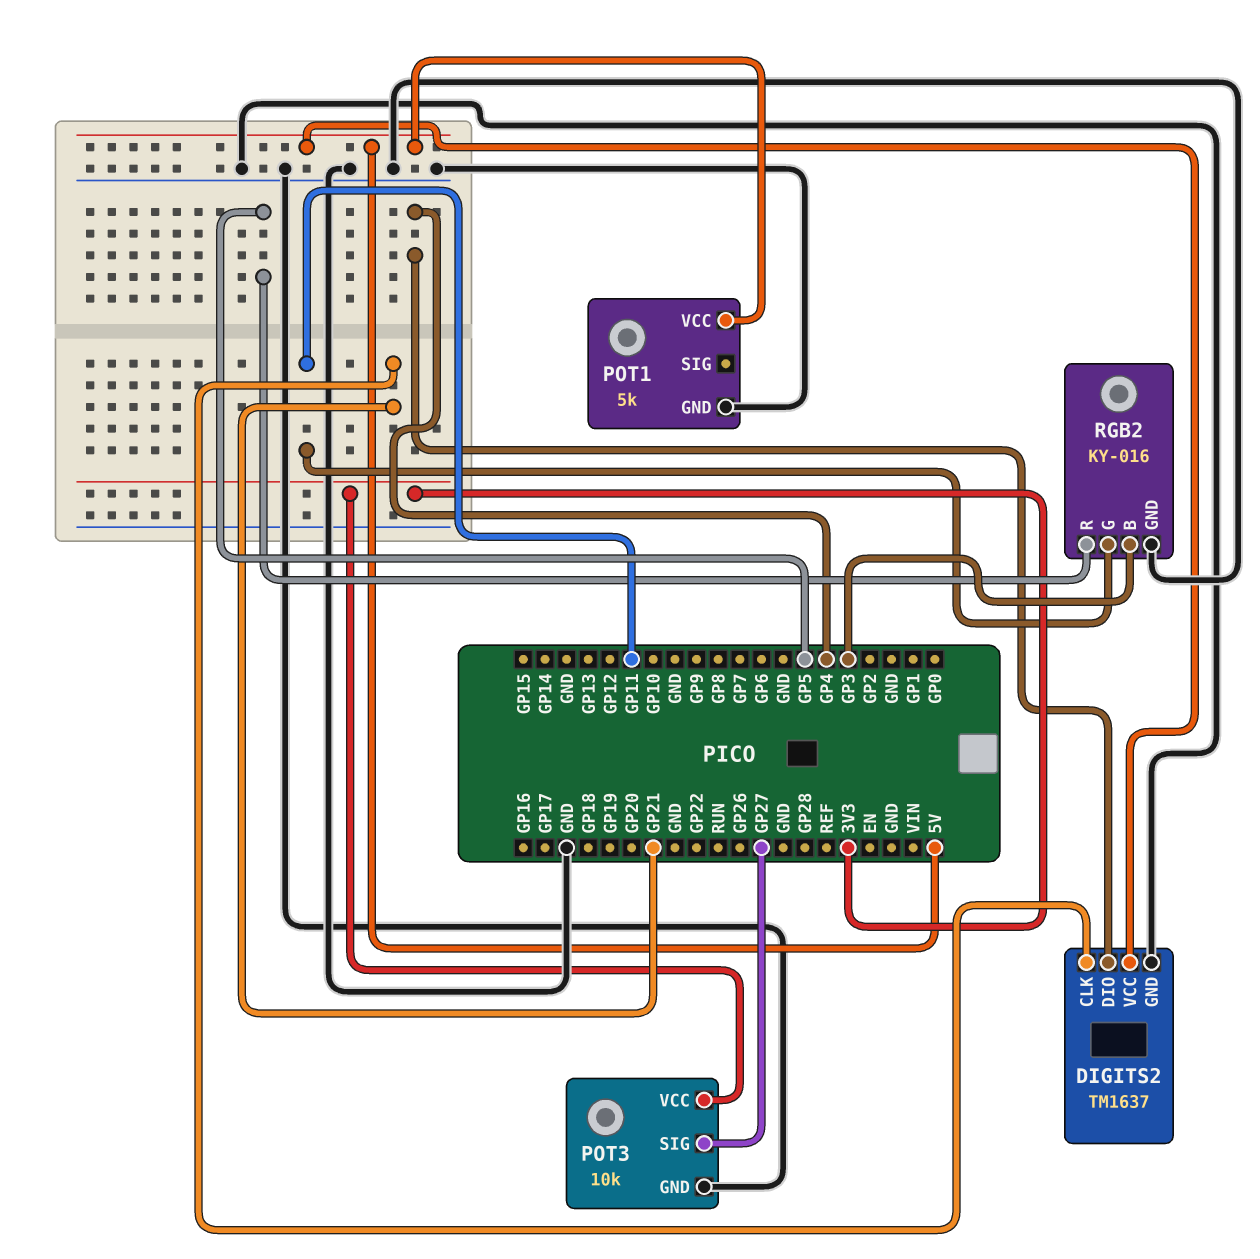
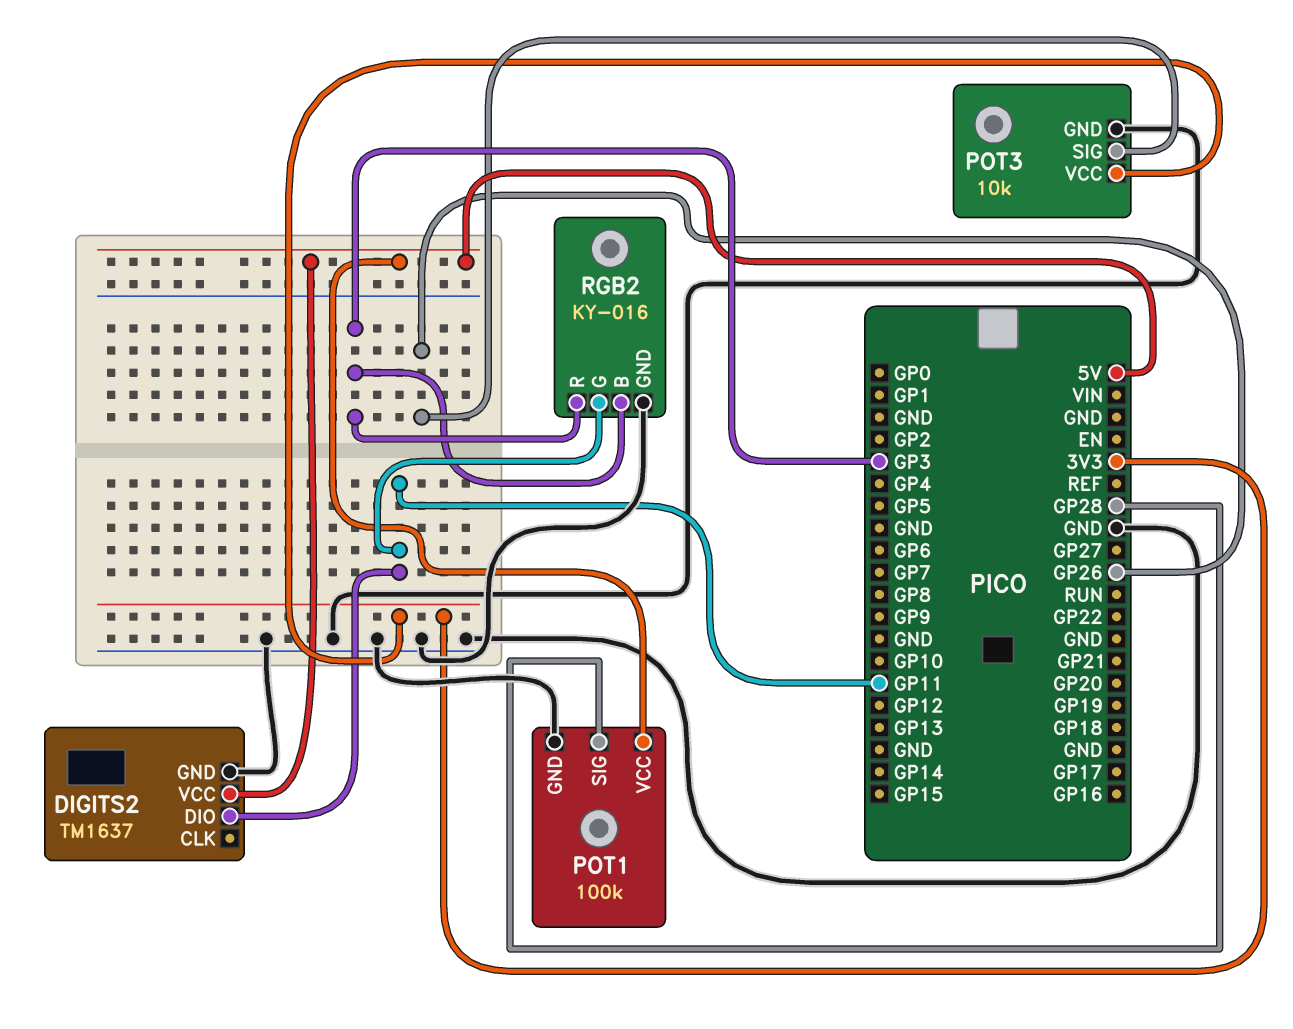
DIGITS2 pin CLK: GP21 -> none
DIGITS2 pin DIO: GP4 -> GP11
POT1: 5k -> 100k
POT1 pin SIG: none -> GP28
POT3 pin SIG: GP27 -> GP26
RGB2 pin R: GP5 -> GP3

